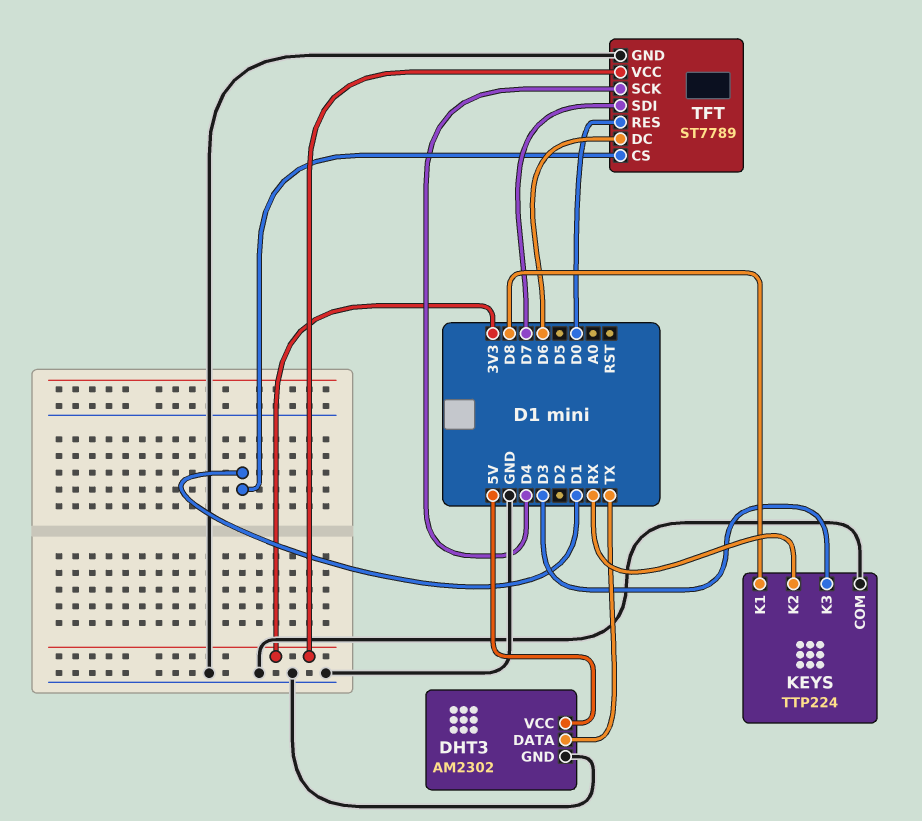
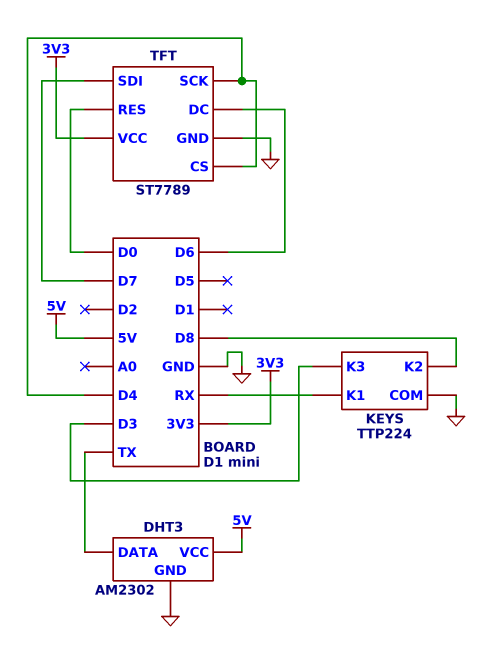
KEYS pin K1: D8 -> RX
KEYS pin K2: RX -> D8
TFT pin CS: D1 -> D4

